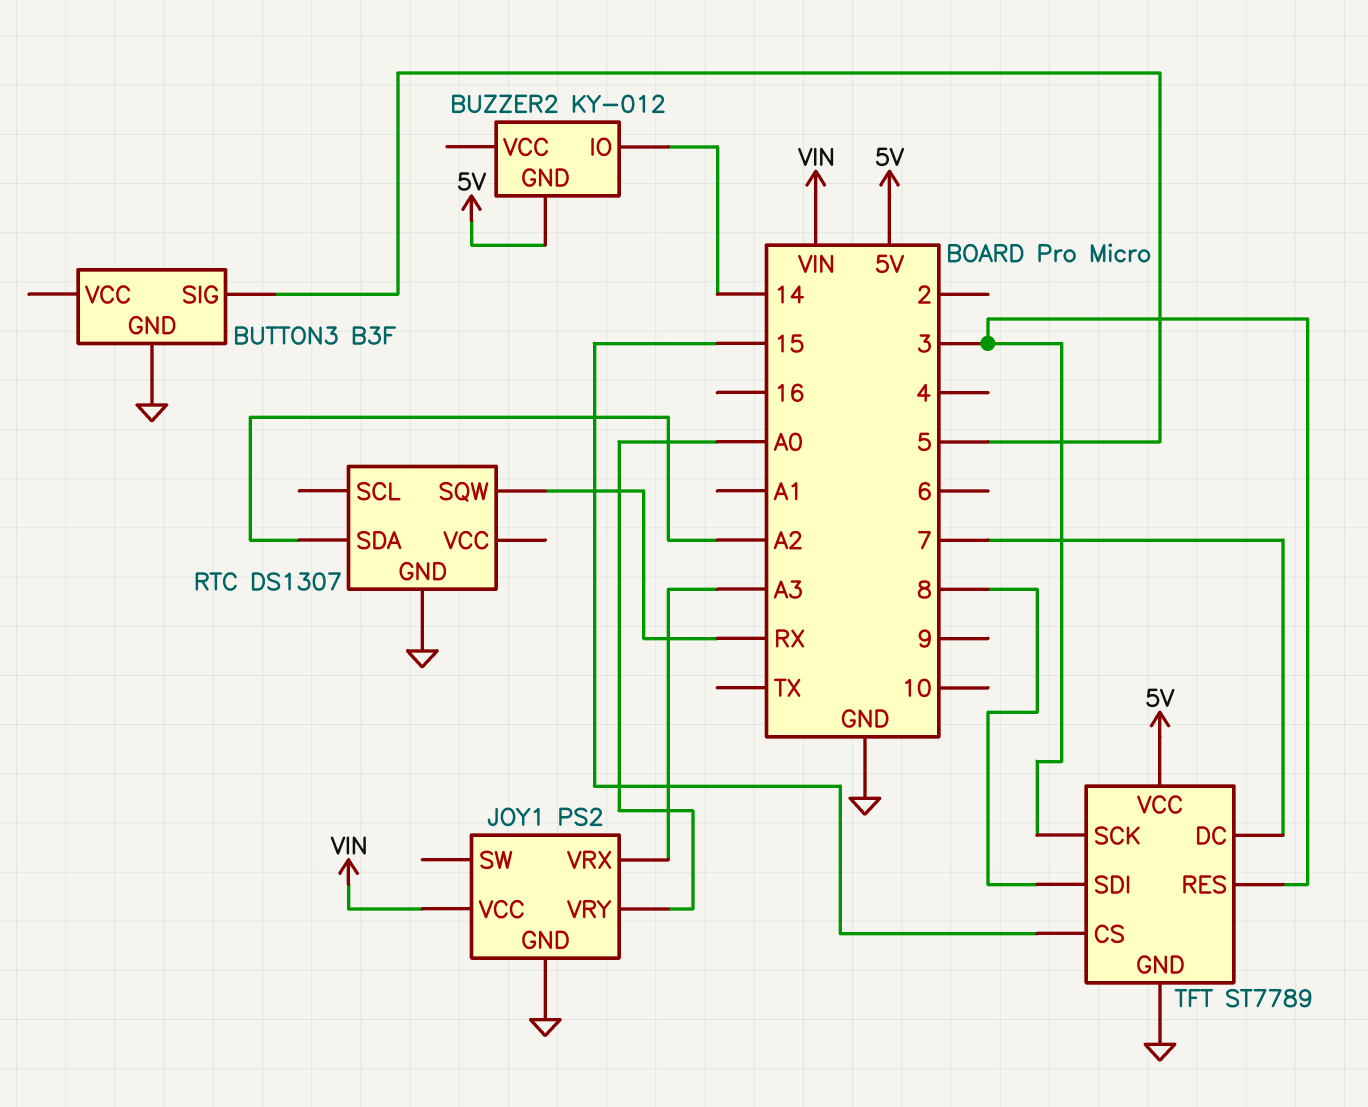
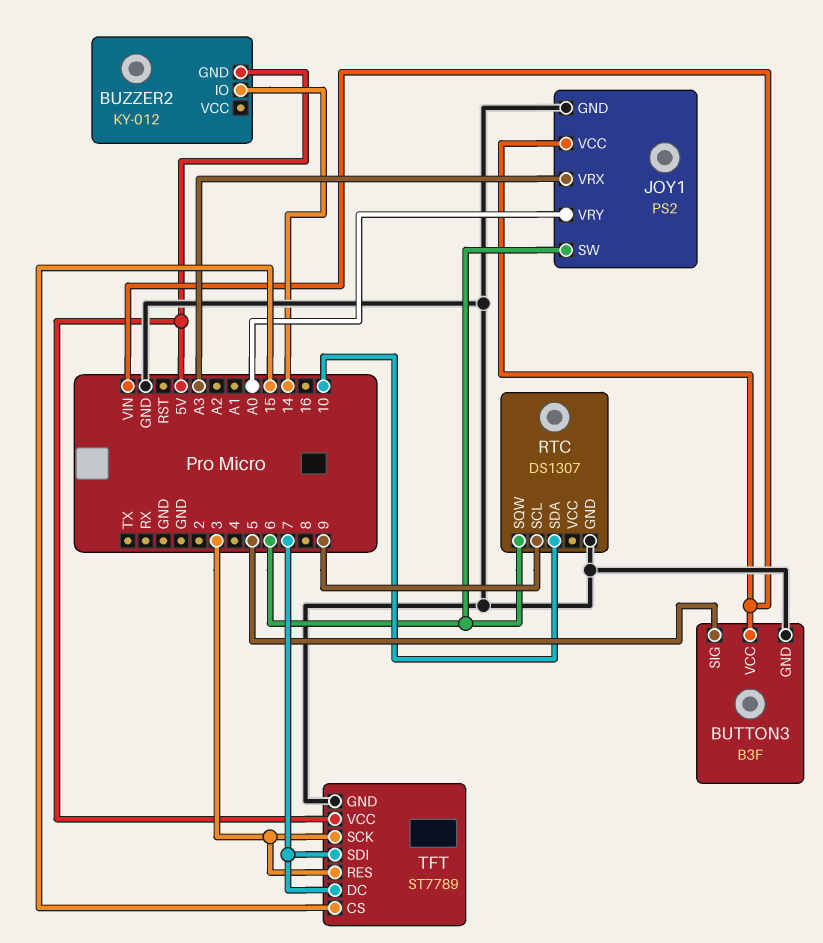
BUTTON3 pin VCC: none -> VIN
JOY1 pin SW: none -> 6
RTC pin SCL: none -> 9
RTC pin SDA: A2 -> 10
RTC pin SQW: RX -> 6
TFT pin SDI: 8 -> 7

